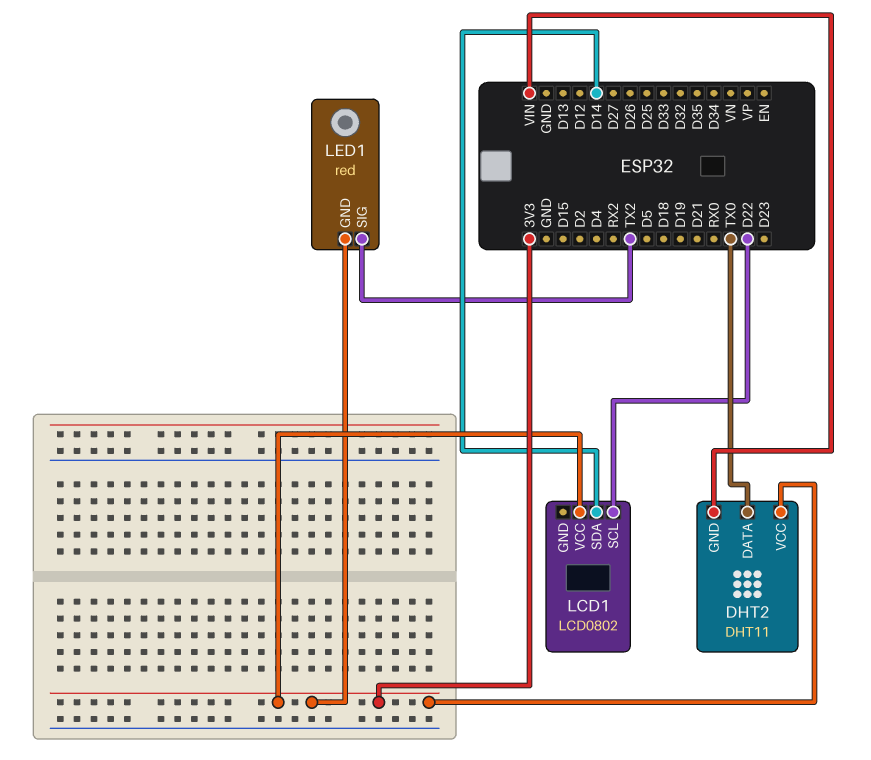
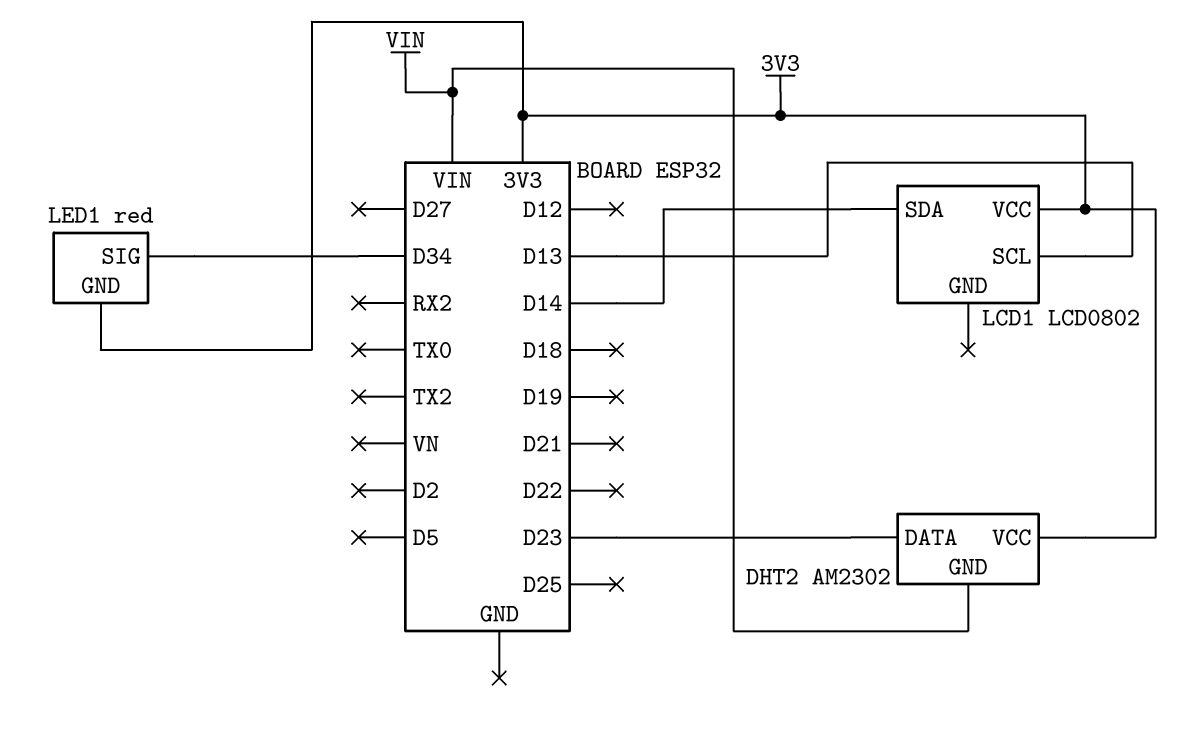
DHT2: DHT11 -> AM2302
DHT2 pin DATA: TX0 -> D23
LCD1 pin SCL: D22 -> D13
LED1 pin SIG: TX2 -> D34

